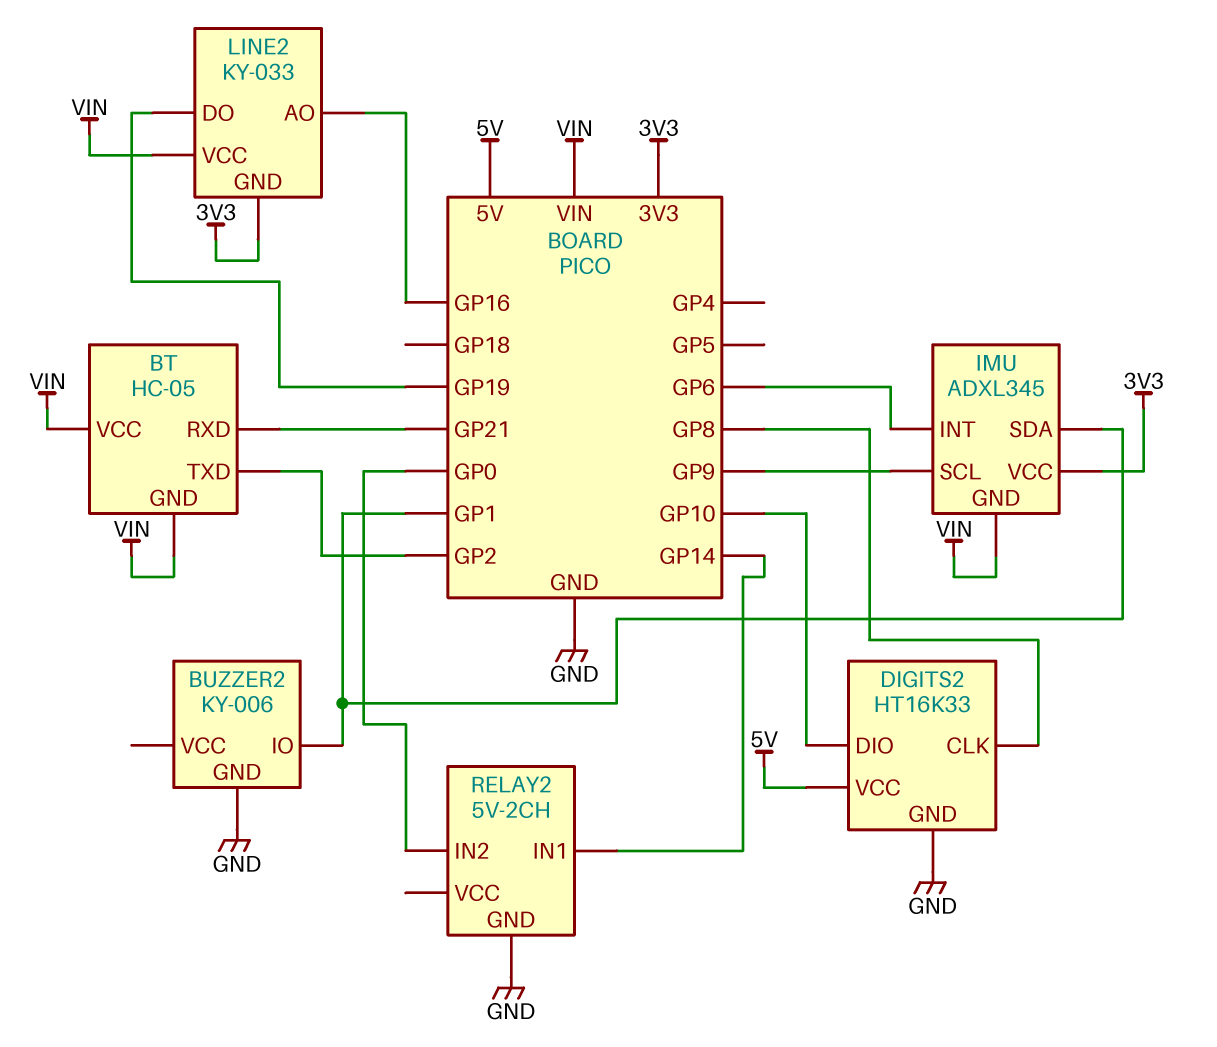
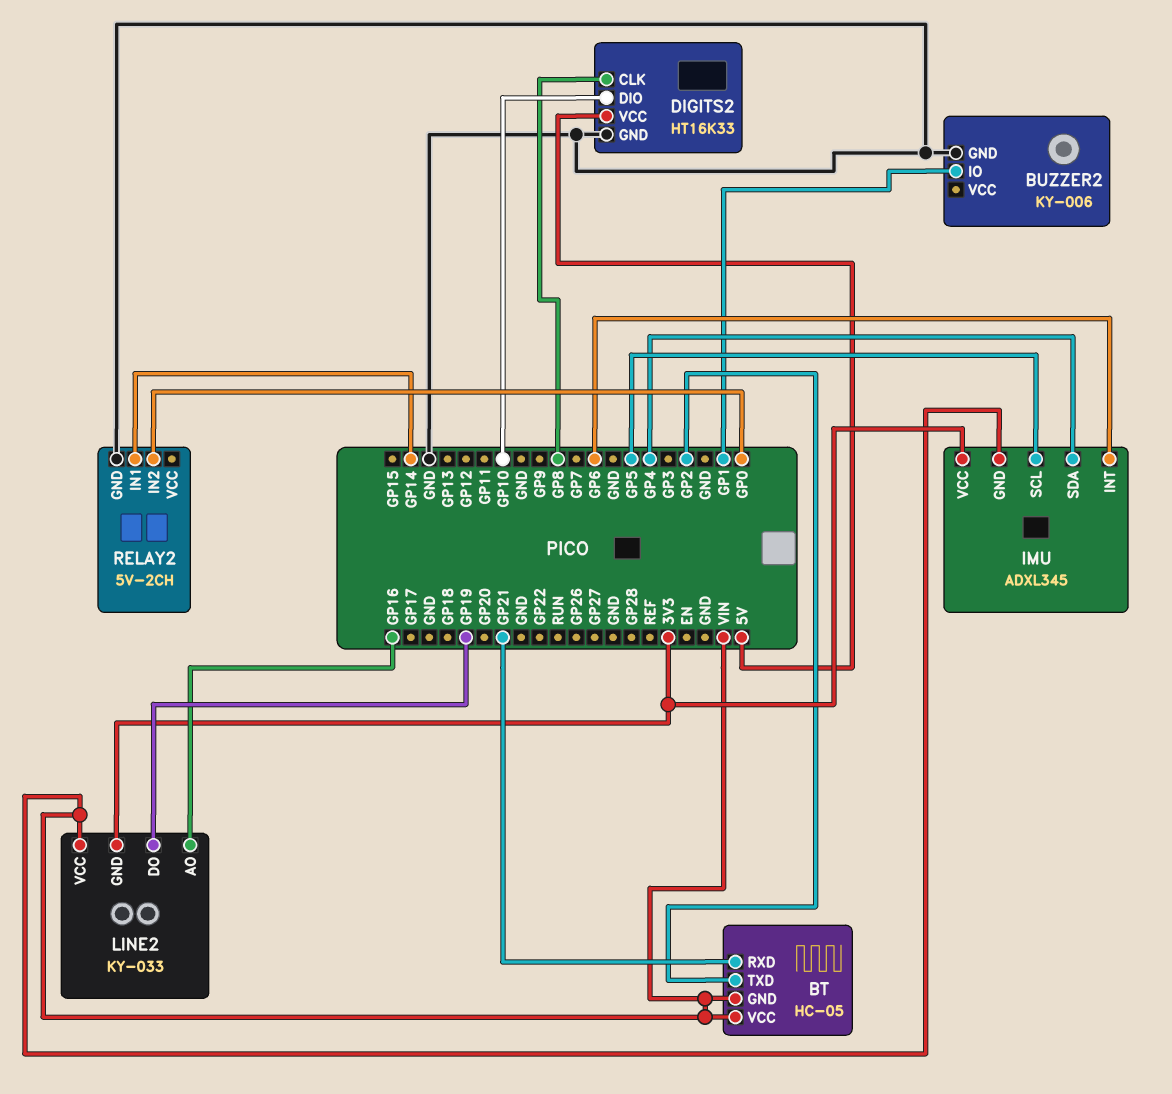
IMU pin SCL: GP9 -> GP5
IMU pin SDA: GP1 -> GP4

